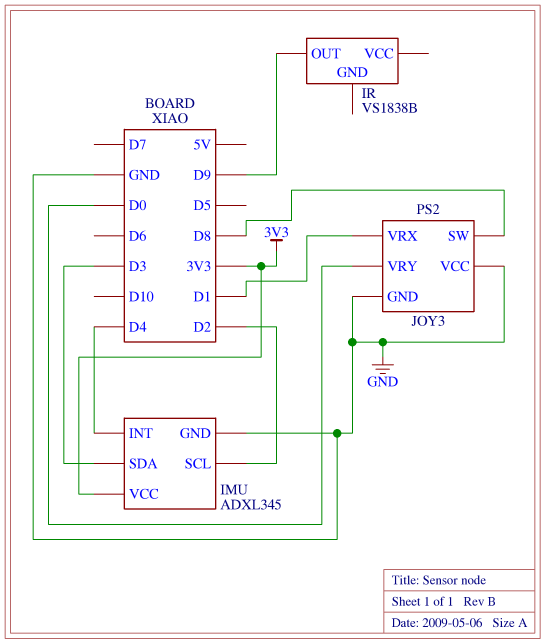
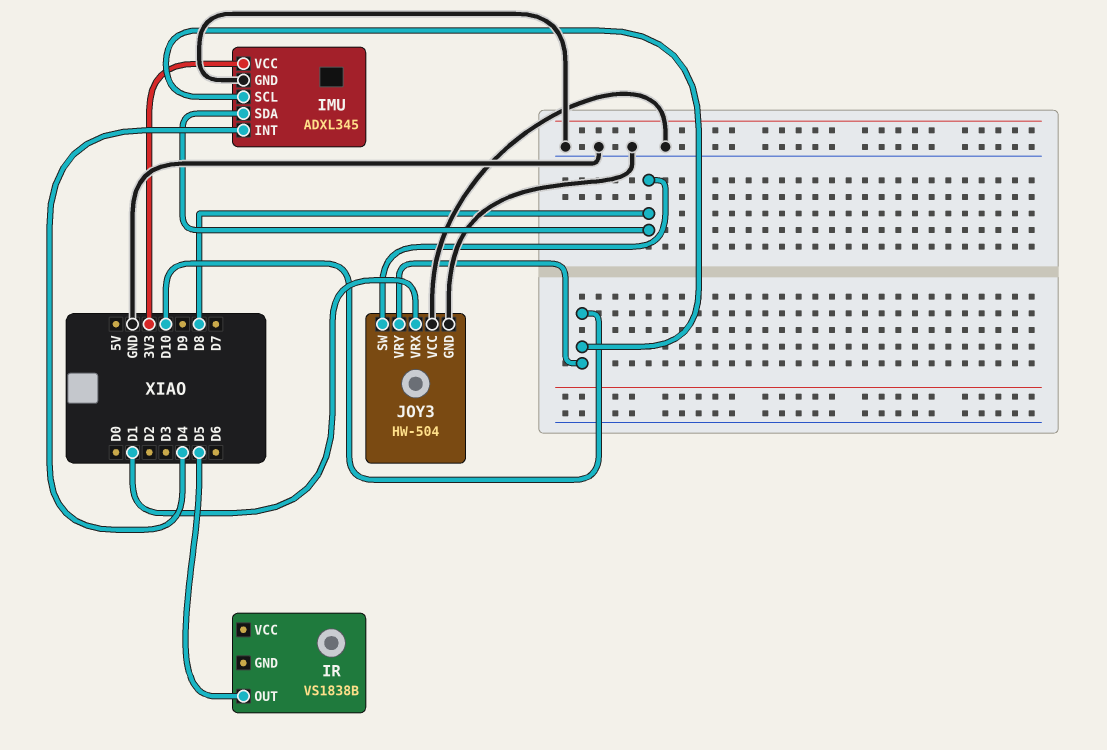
IMU pin SCL: D2 -> D10
IMU pin SDA: D3 -> D8
IR pin OUT: D9 -> D5
JOY3: PS2 -> HW-504
JOY3 pin VRY: D0 -> D10

